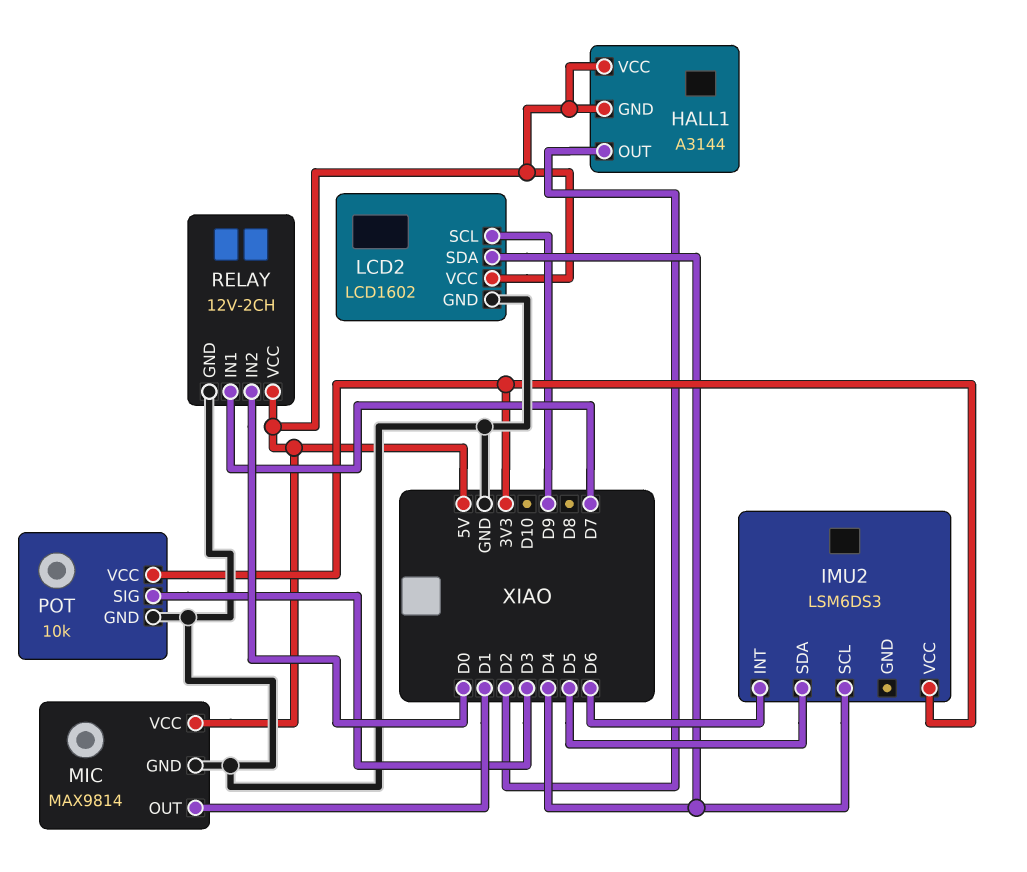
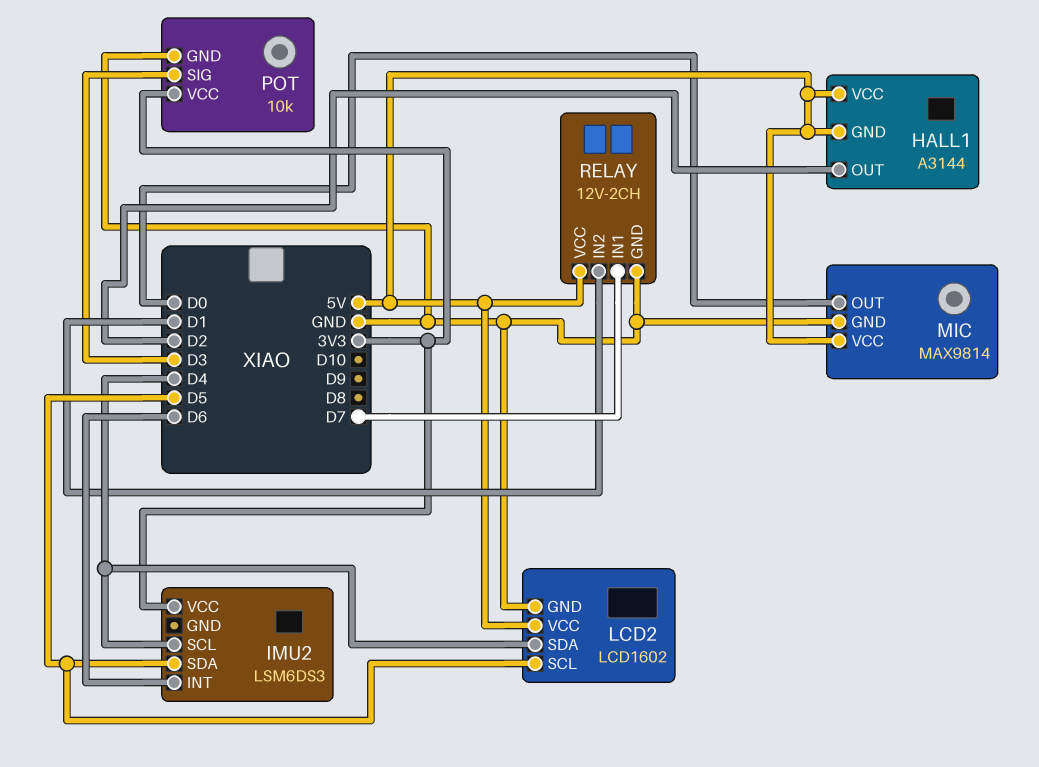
LCD2 pin SCL: D9 -> D5
MIC pin OUT: D1 -> D0
RELAY pin IN2: D0 -> D1

